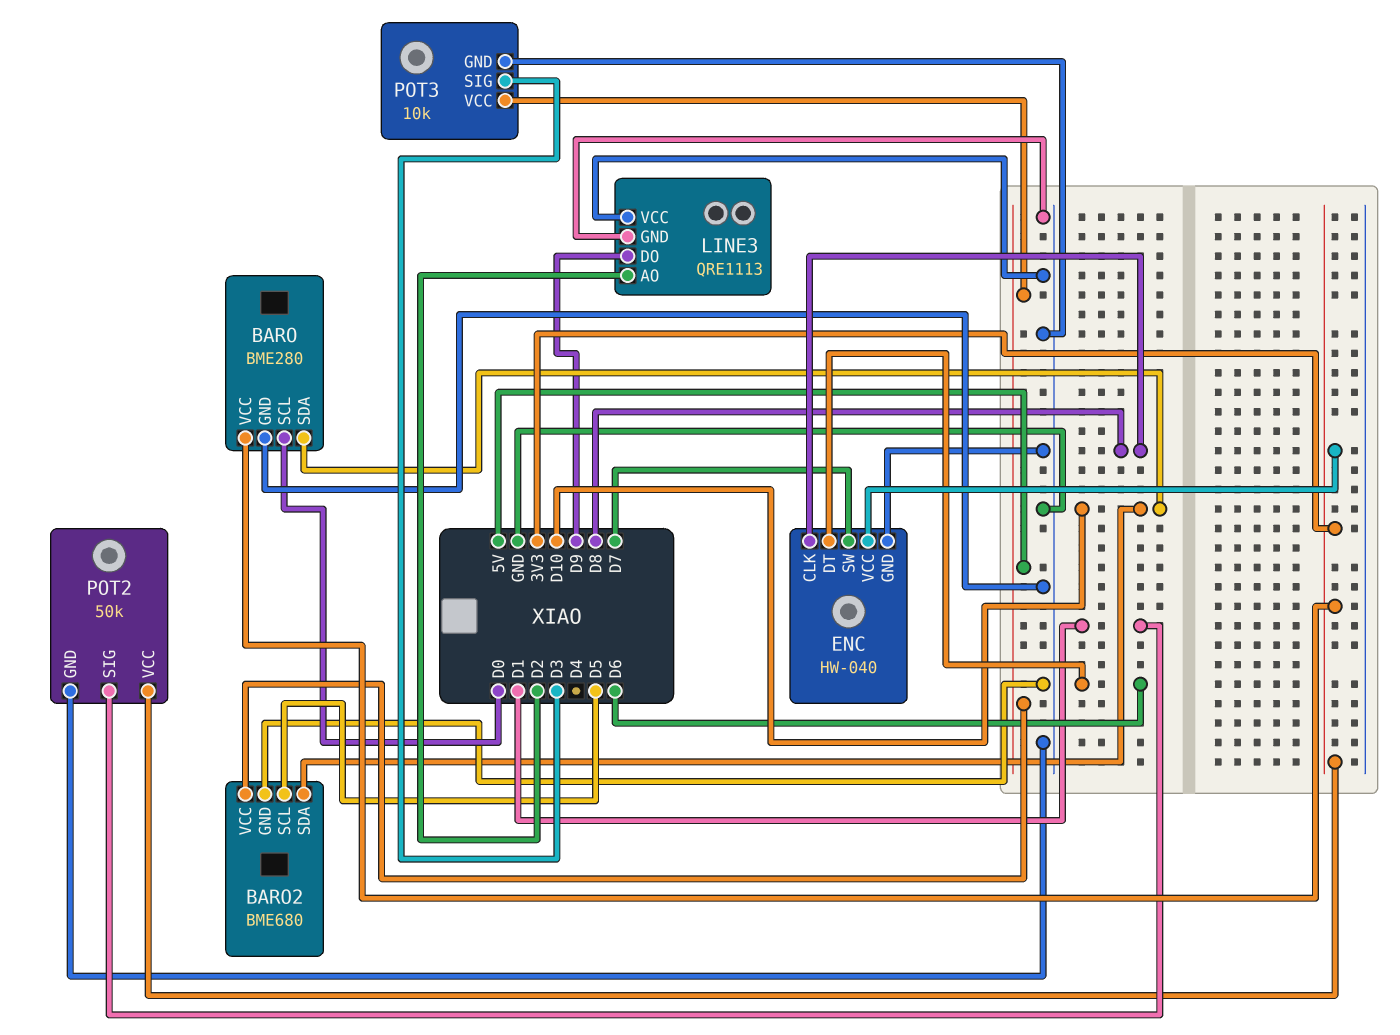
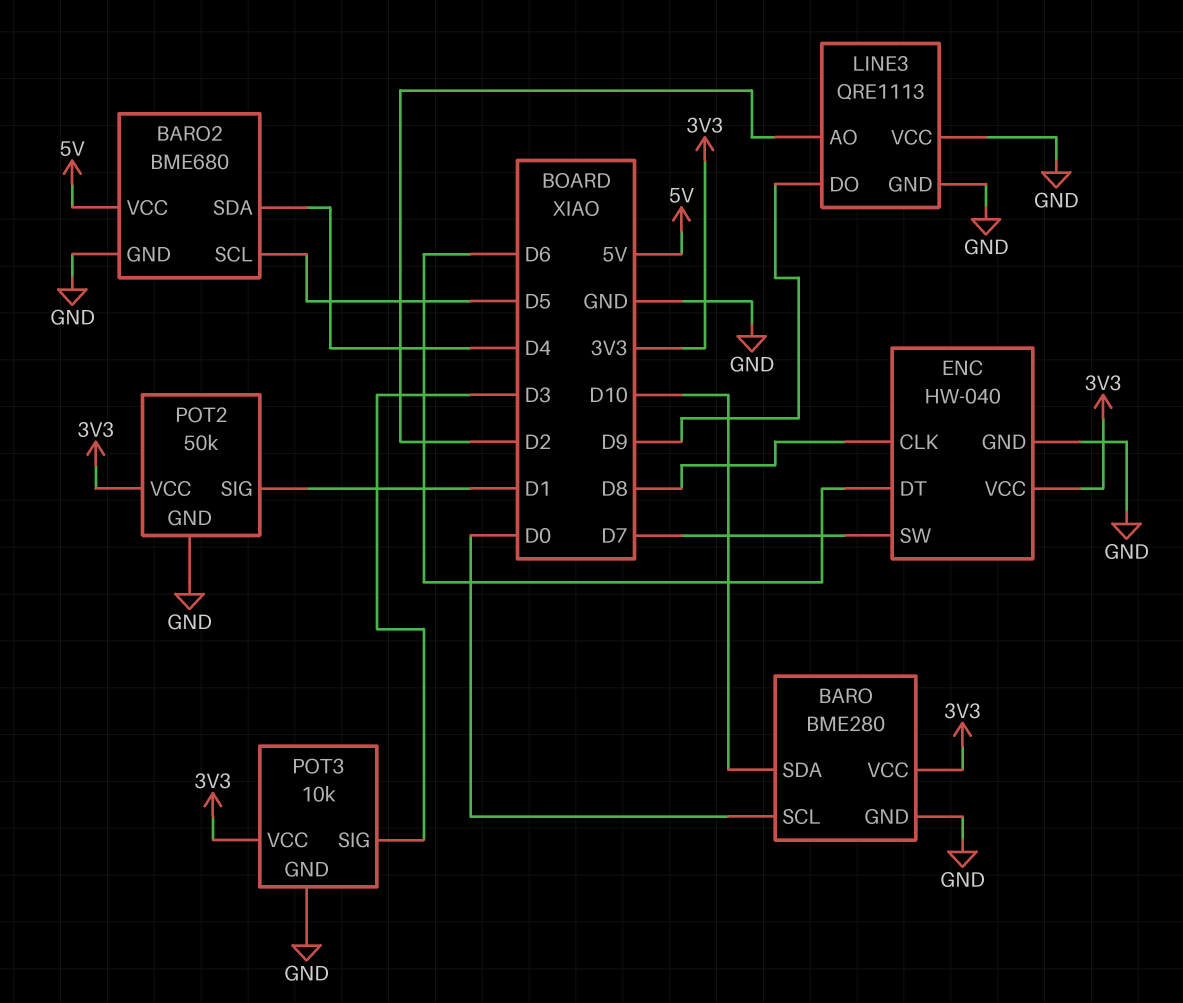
BARO2 pin SDA: D10 -> D4
POT3 pin VCC: 5V -> 3V3

